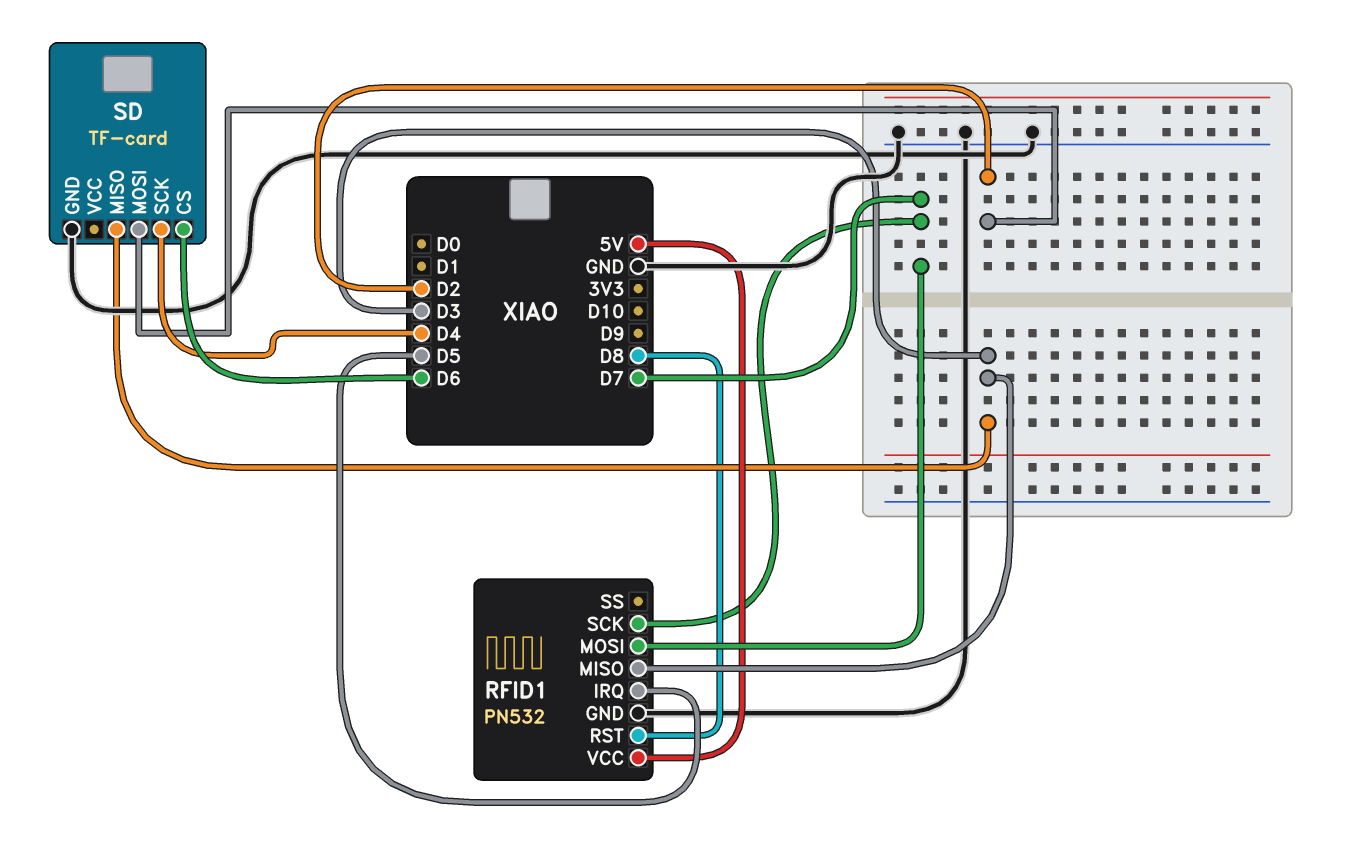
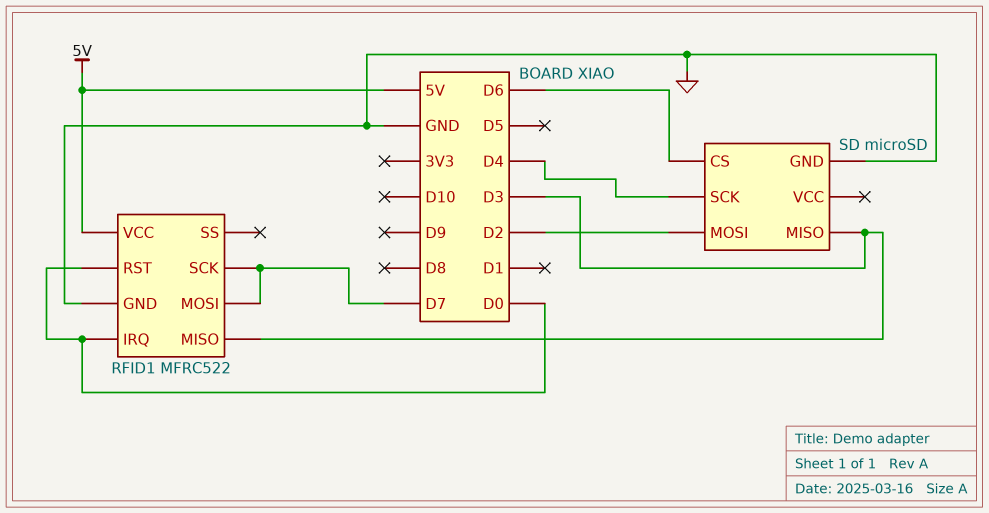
RFID1: PN532 -> MFRC522
RFID1 pin IRQ: D5 -> D0
RFID1 pin RST: D8 -> D0
SD: TF-card -> microSD

